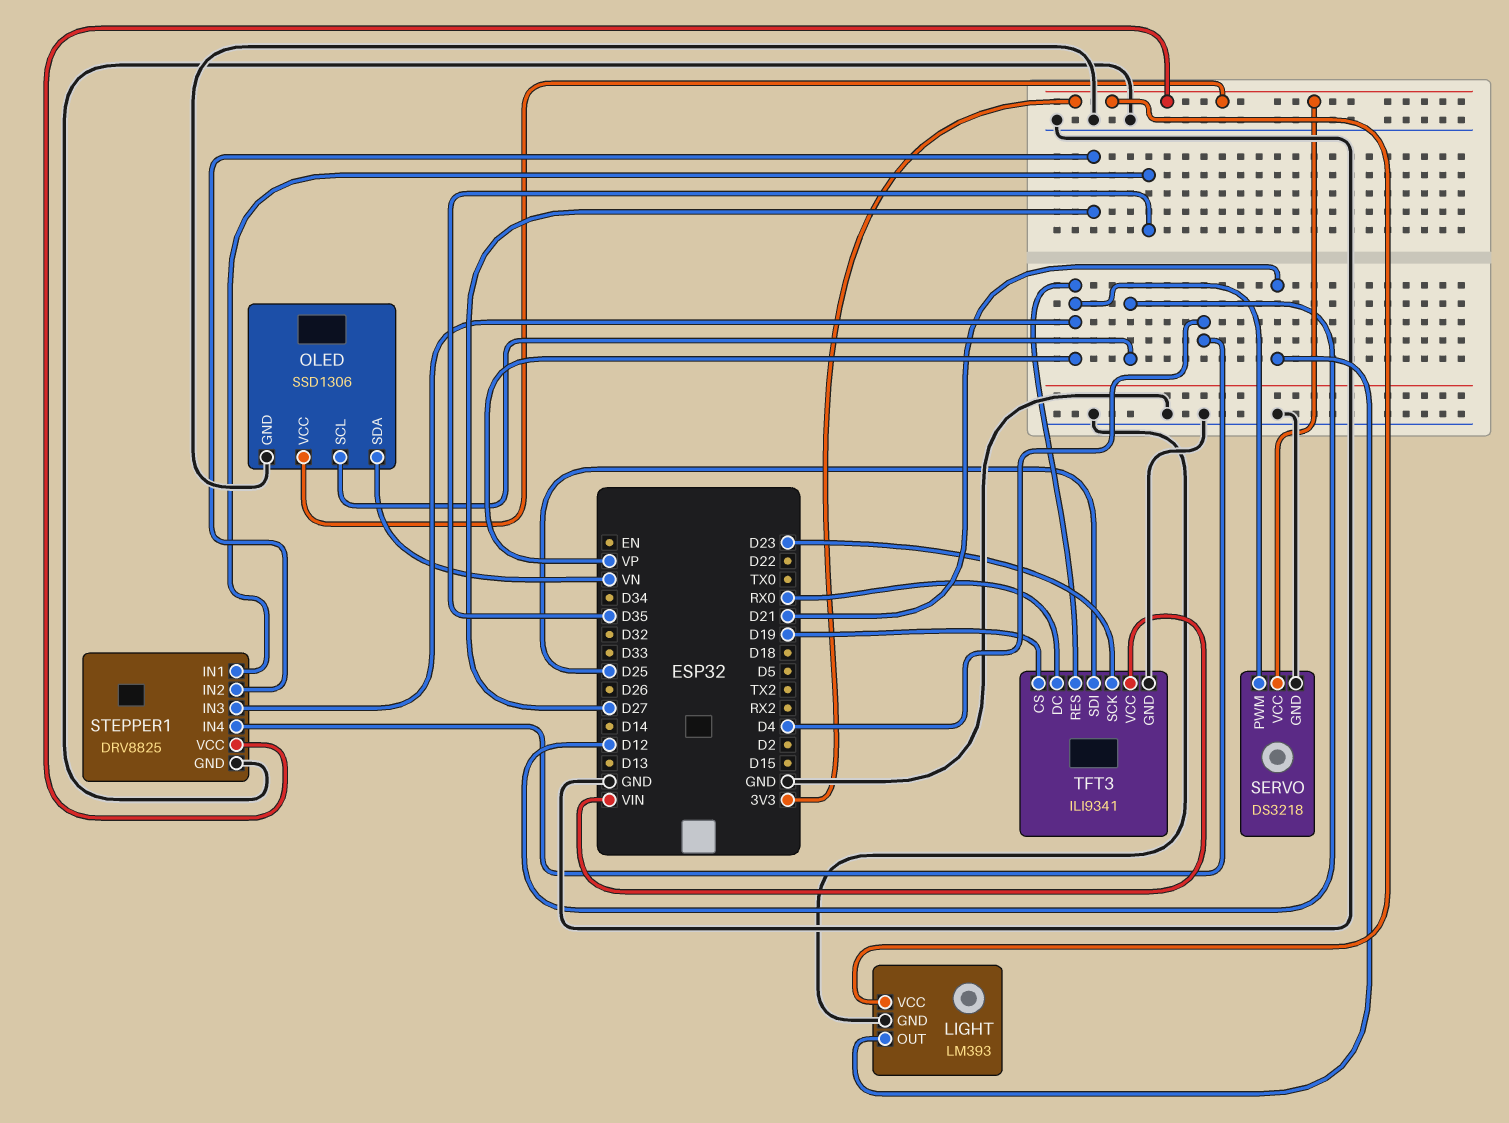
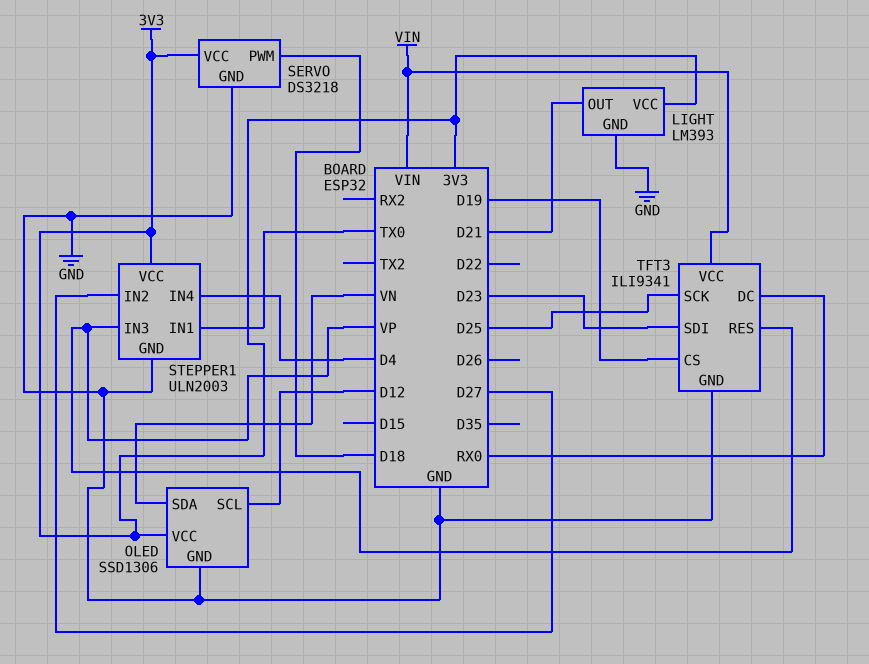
SERVO pin PWM: VP -> D18
STEPPER1: DRV8825 -> ULN2003
STEPPER1 pin IN1: D35 -> TX0
TFT3 pin SCK: D23 -> D25
TFT3 pin SDI: D25 -> D23

